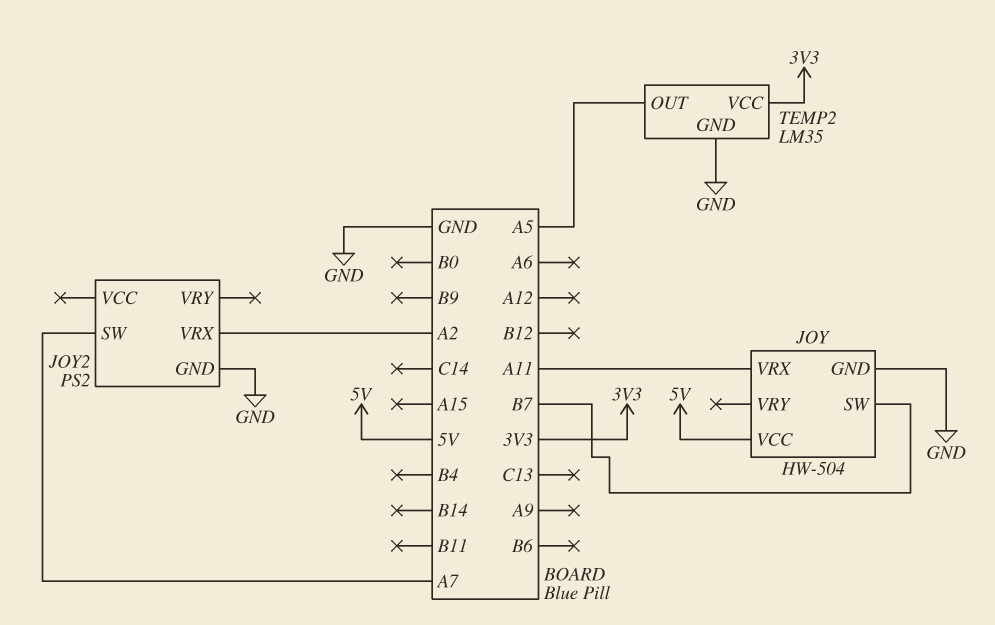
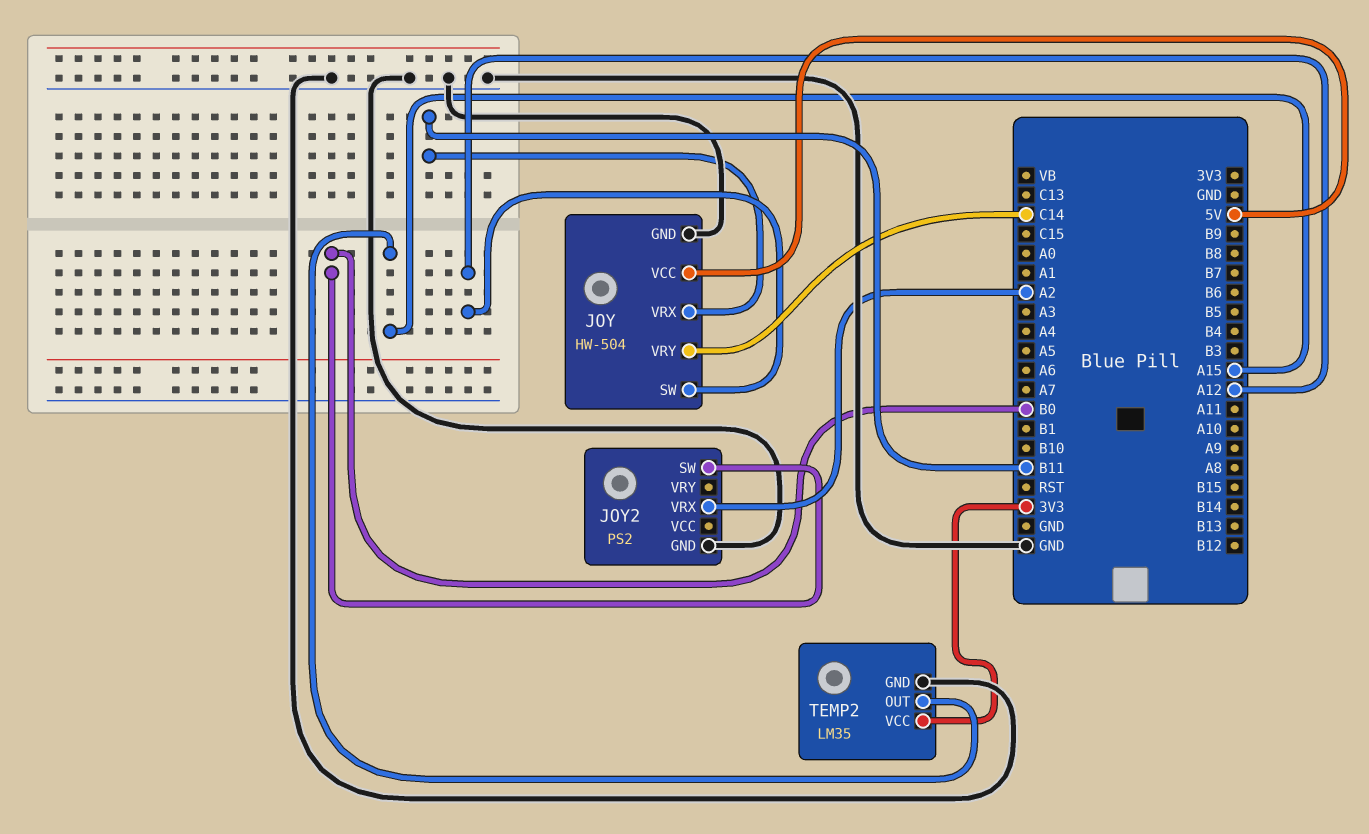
JOY pin SW: B7 -> A12
JOY pin VRX: A11 -> B11
JOY pin VRY: none -> C14
JOY2 pin SW: A7 -> B0
TEMP2 pin OUT: A5 -> A15

